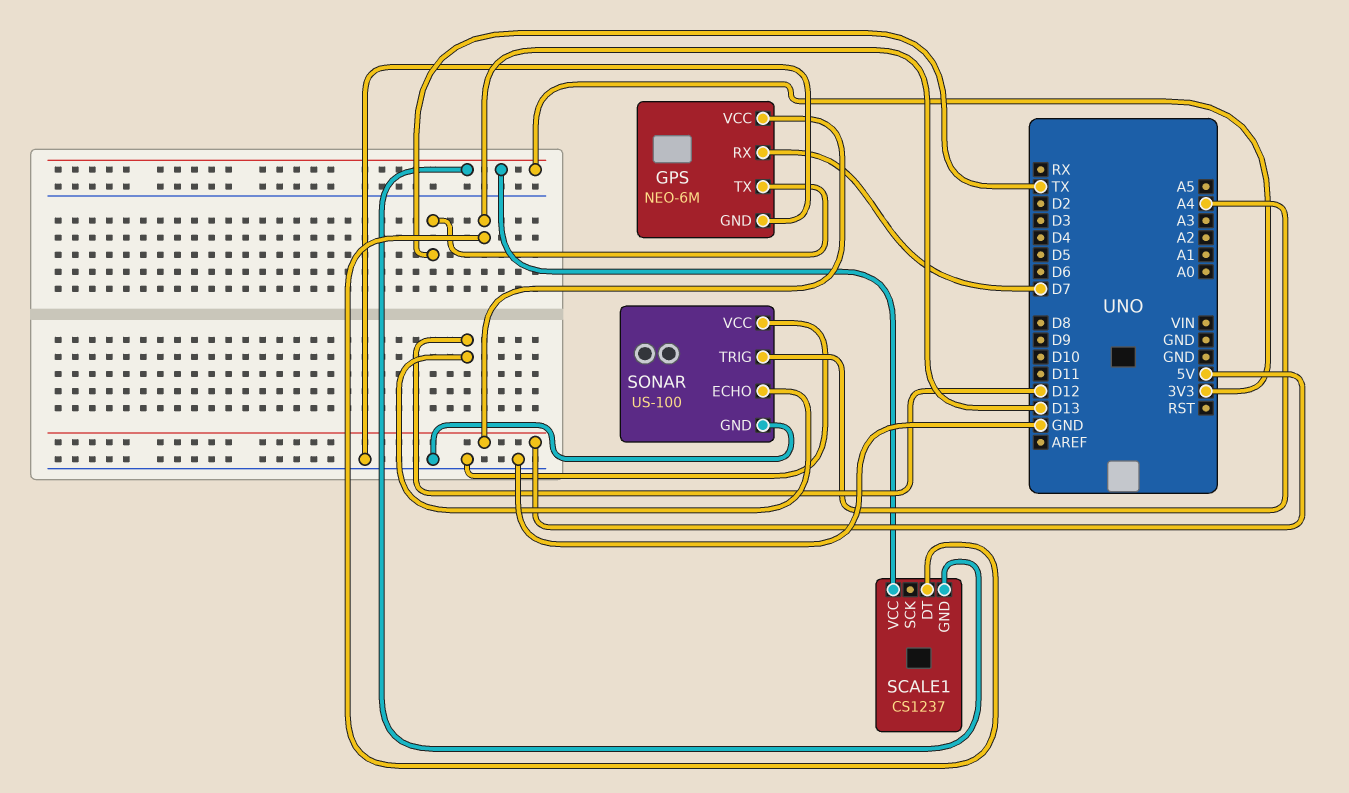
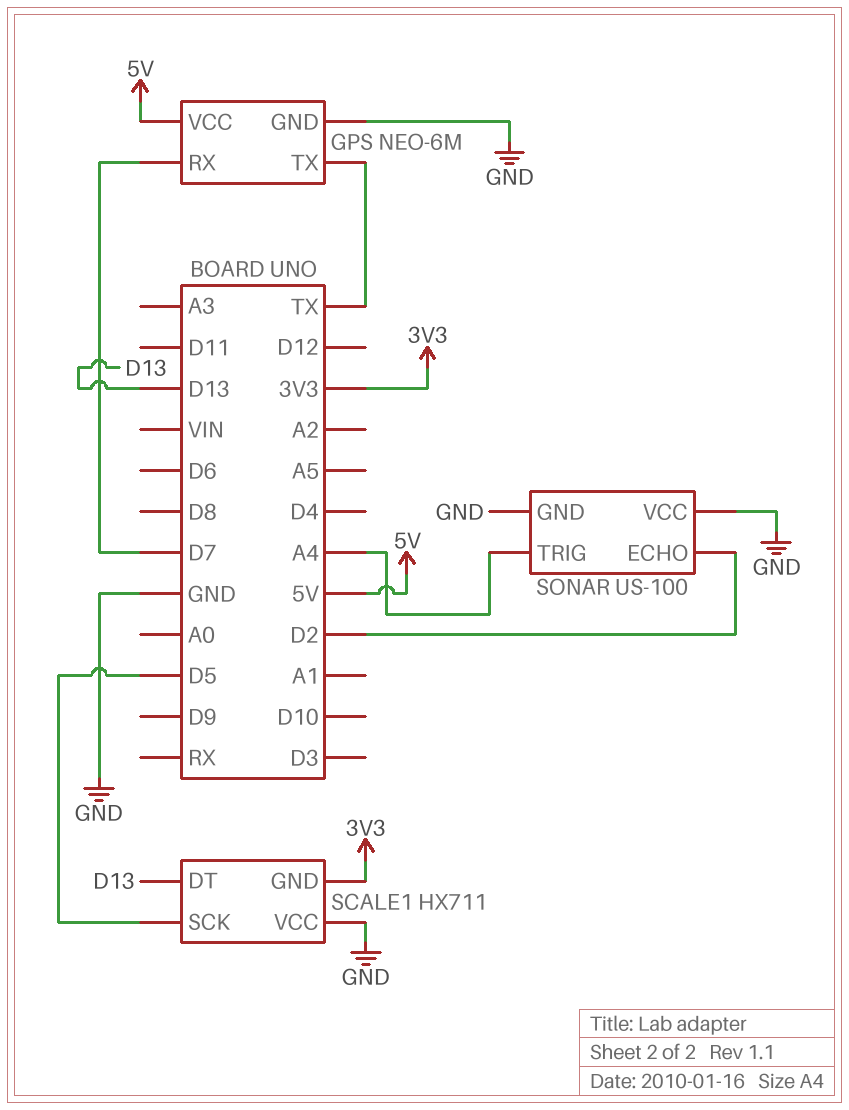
SCALE1: CS1237 -> HX711
SCALE1 pin SCK: none -> D5
SCALE1 pin VCC: 3V3 -> GND
SONAR pin ECHO: D12 -> D2

